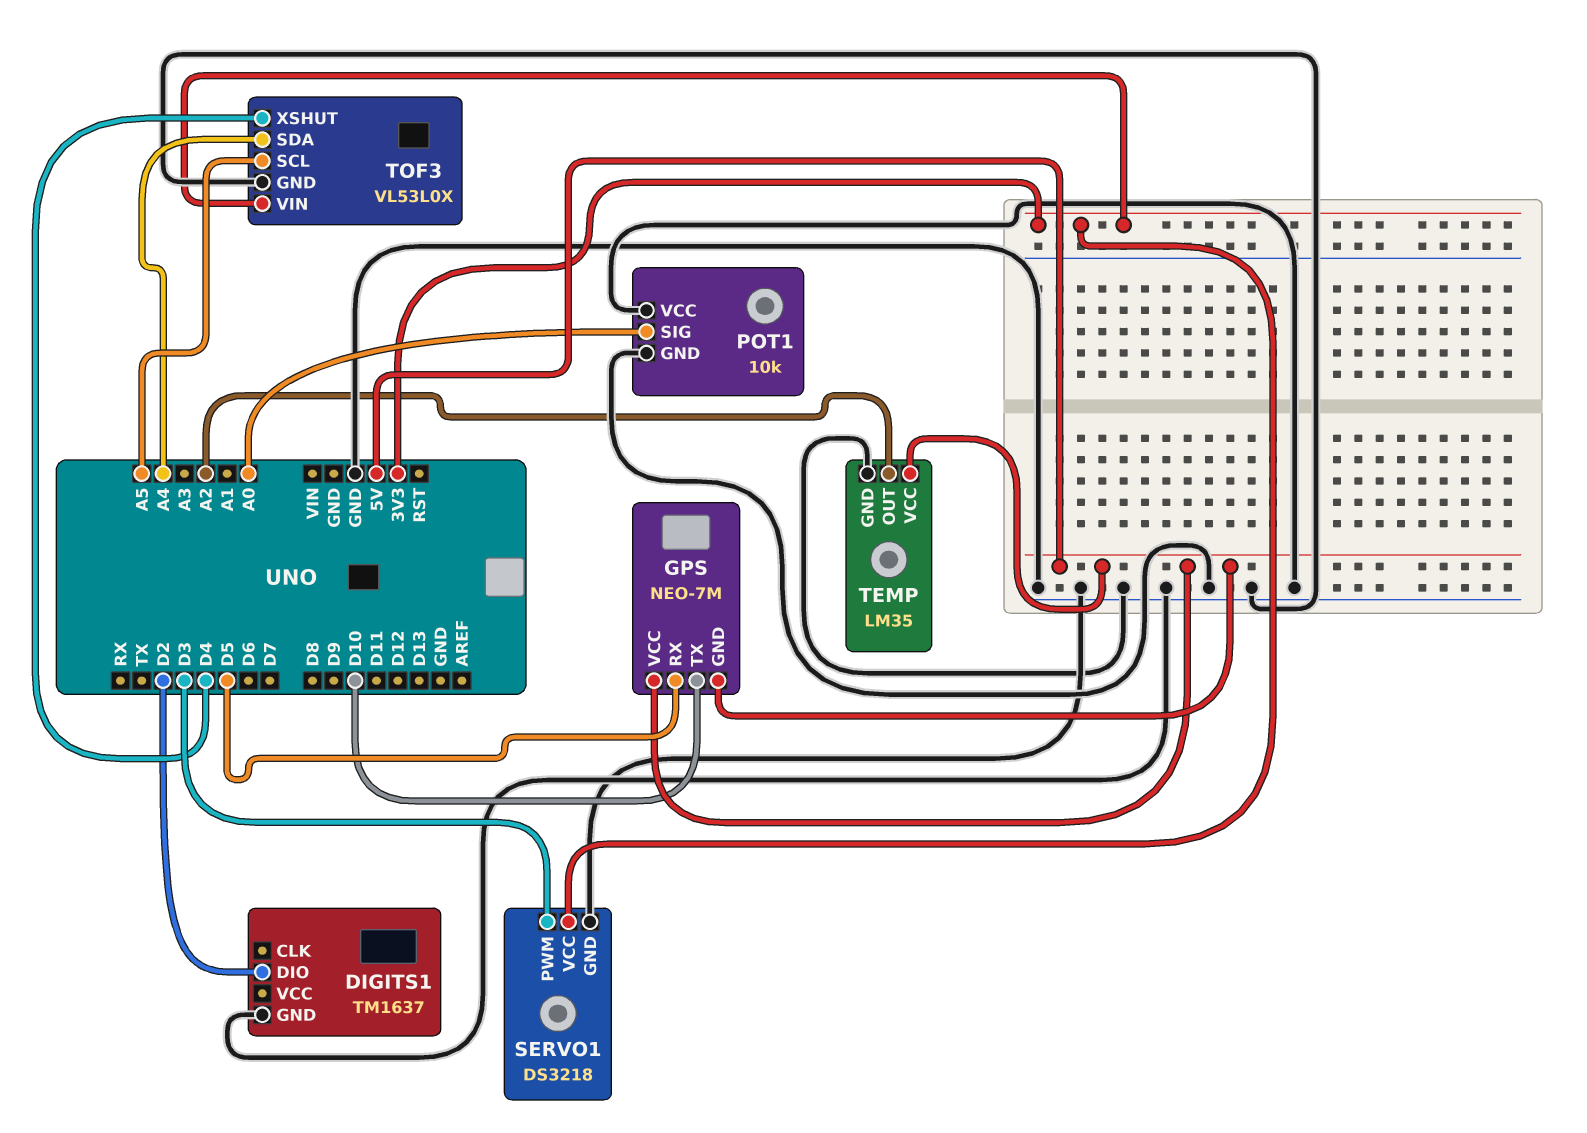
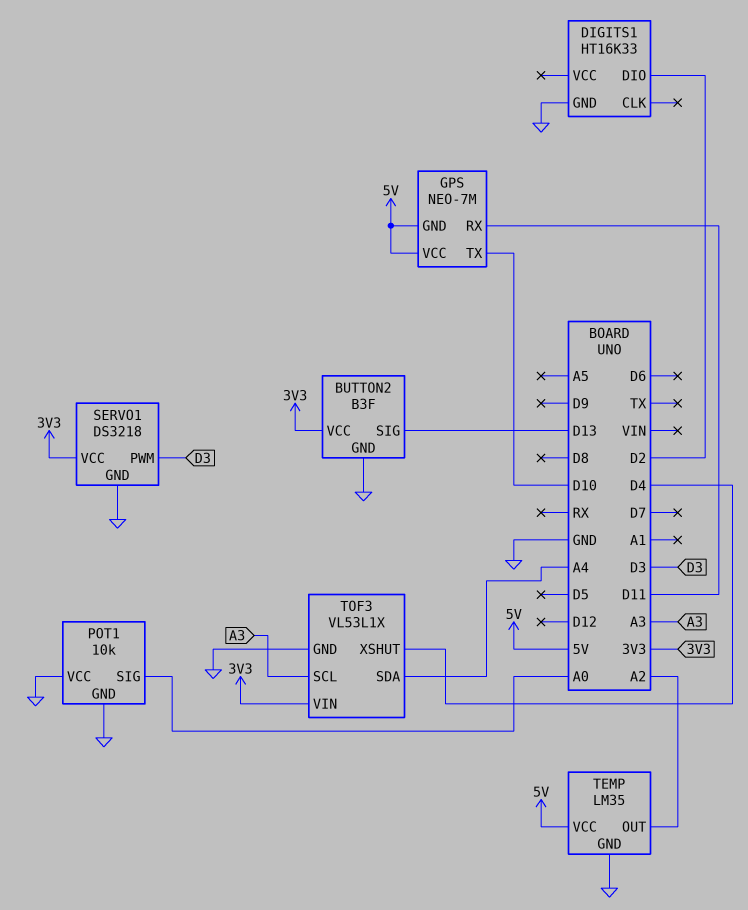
BUTTON2: none -> B3F
BUTTON2 pin GND: none -> GND
BUTTON2 pin SIG: none -> D13
BUTTON2 pin VCC: none -> 3V3
DIGITS1: TM1637 -> HT16K33
GPS pin RX: D5 -> D11
TOF3: VL53L0X -> VL53L1X
TOF3 pin SCL: A5 -> A3

